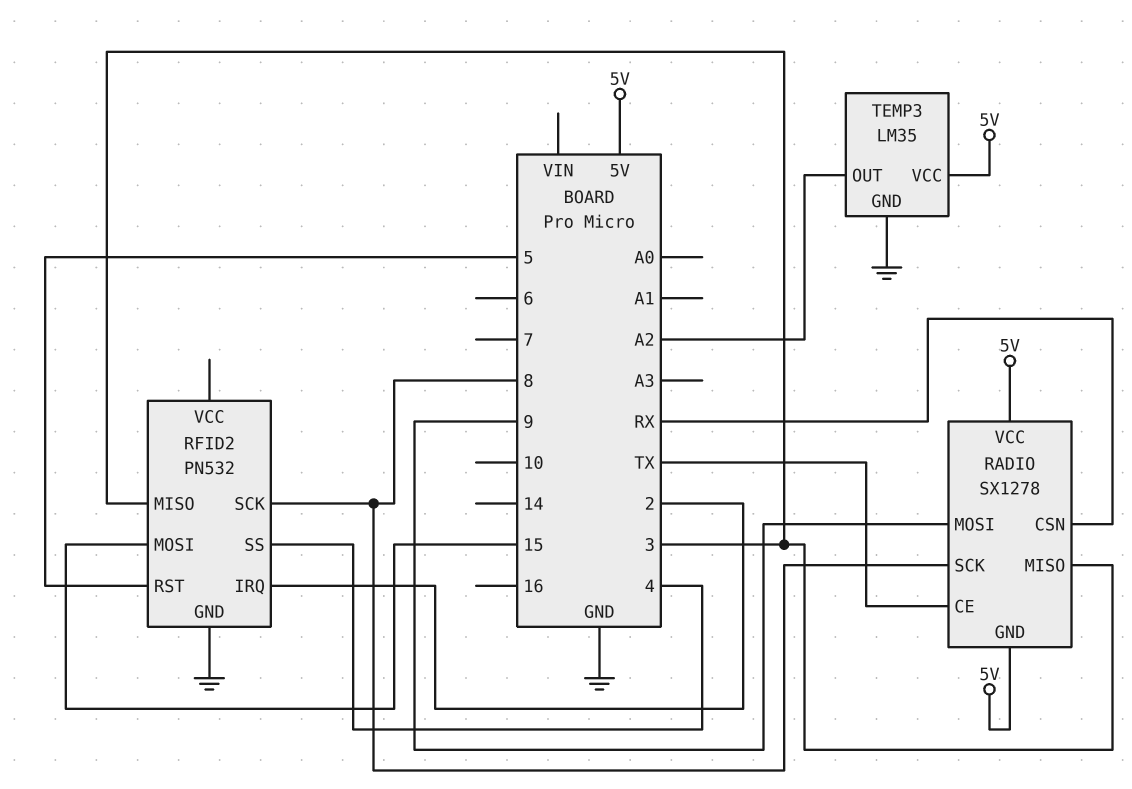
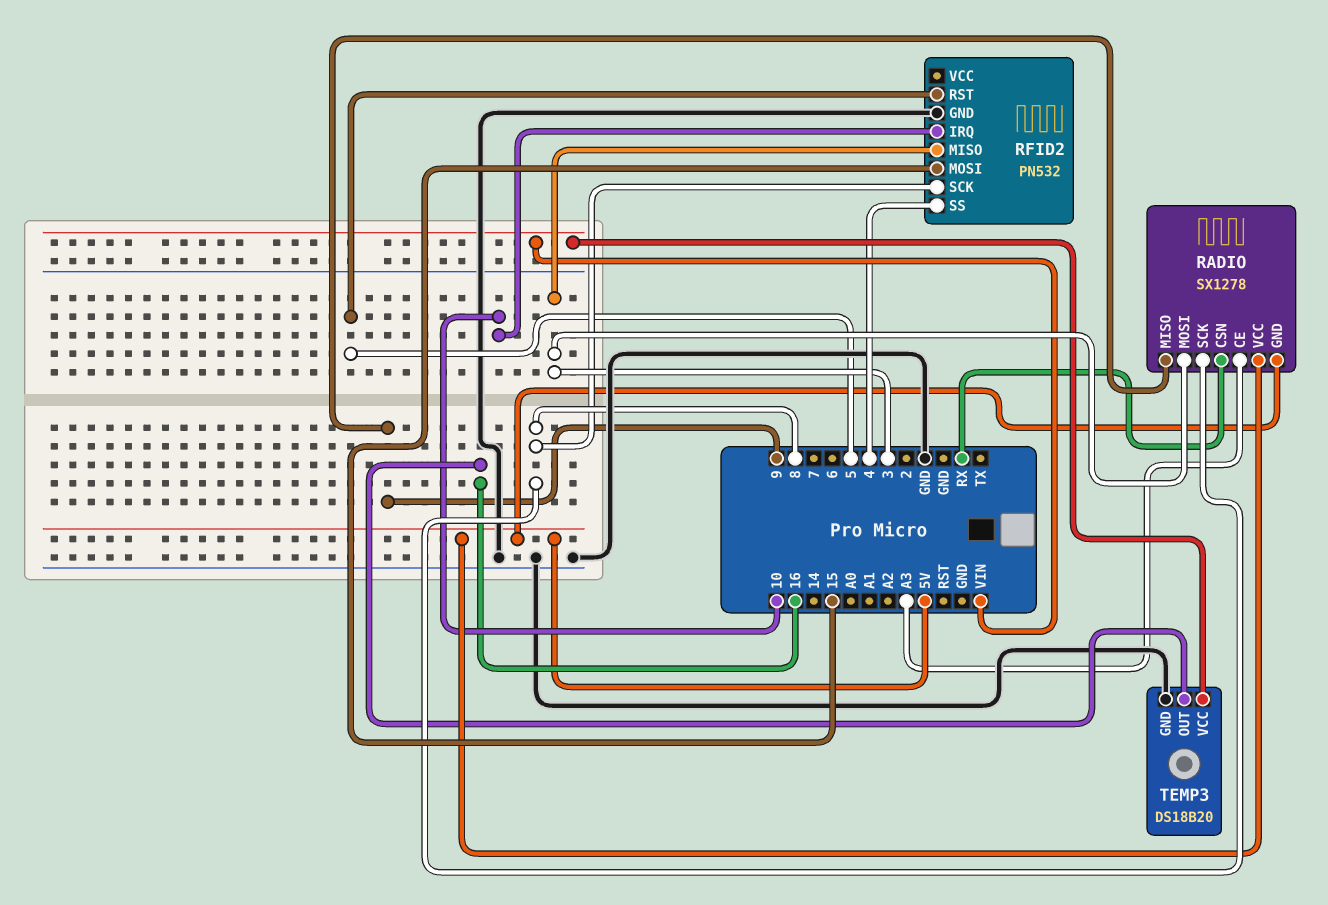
RADIO pin CE: TX -> A3
RADIO pin MISO: 3 -> 9
RADIO pin MOSI: 9 -> 3
RFID2 pin IRQ: 2 -> 10
TEMP3: LM35 -> DS18B20
TEMP3 pin OUT: A2 -> 16
TEMP3 pin VCC: 5V -> VIN

